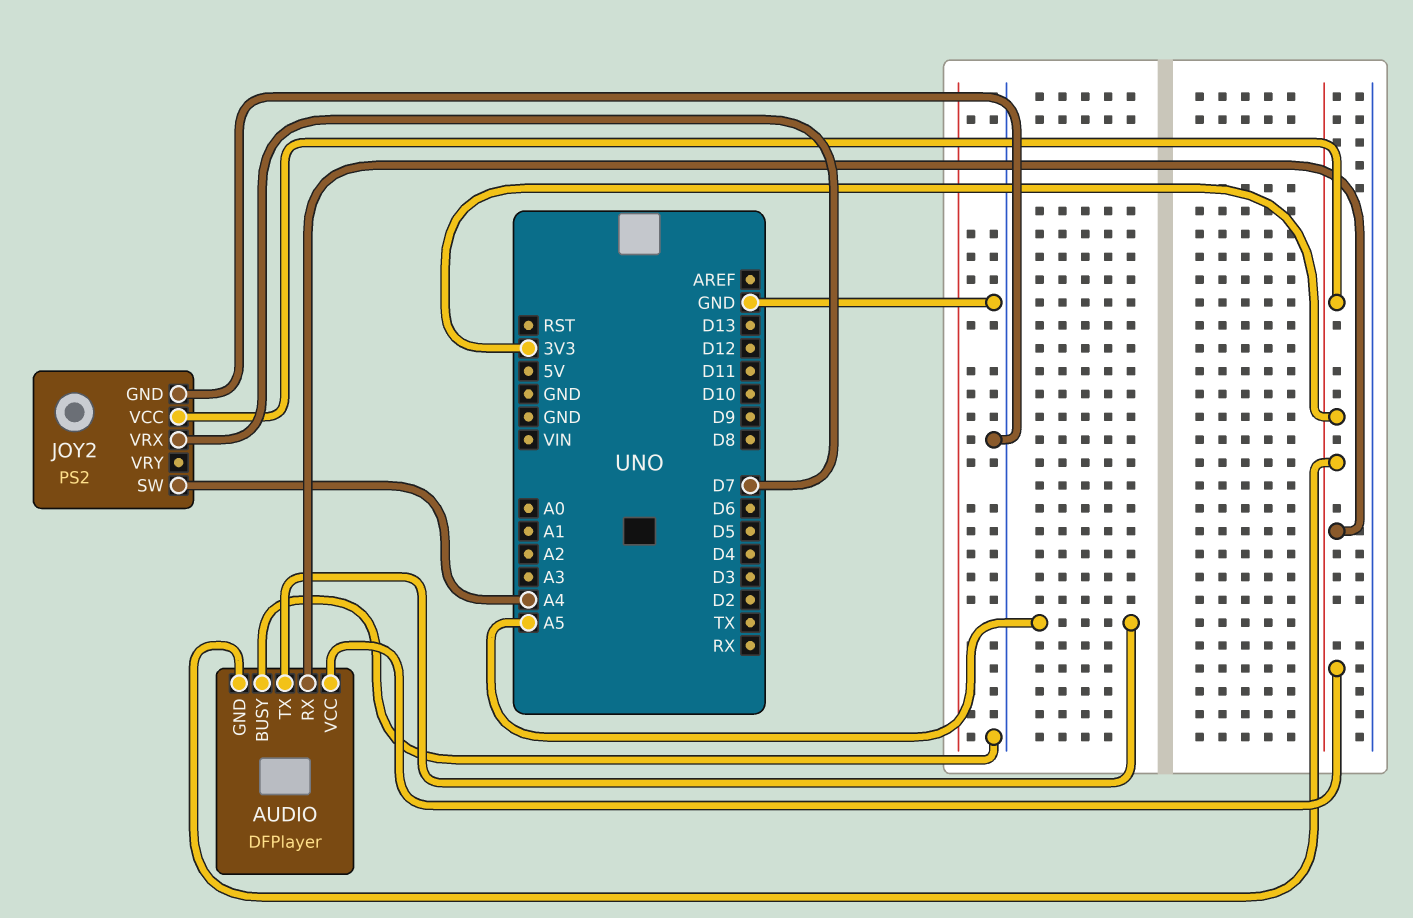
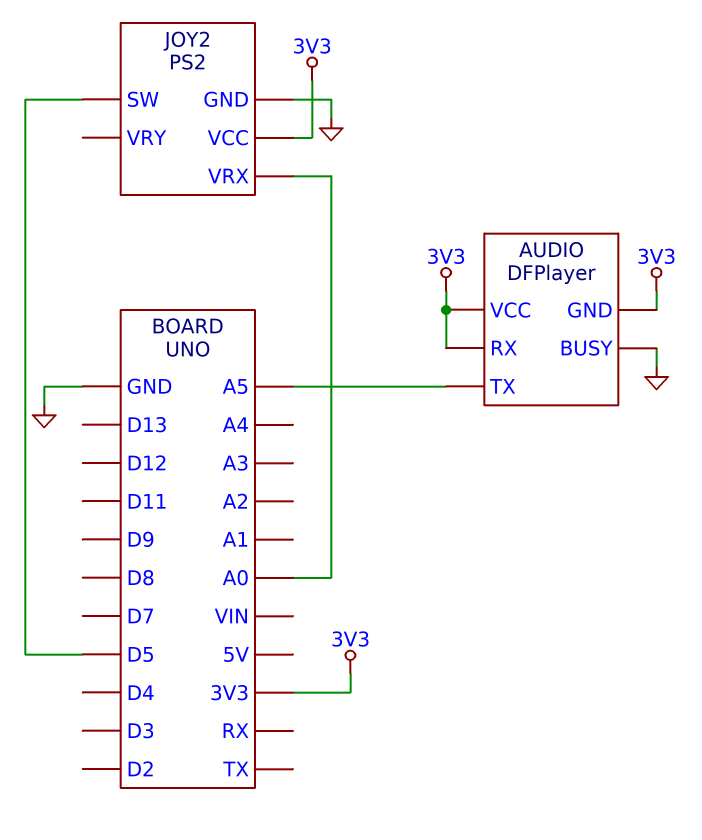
JOY2 pin SW: A4 -> D5
JOY2 pin VRX: D7 -> A0

